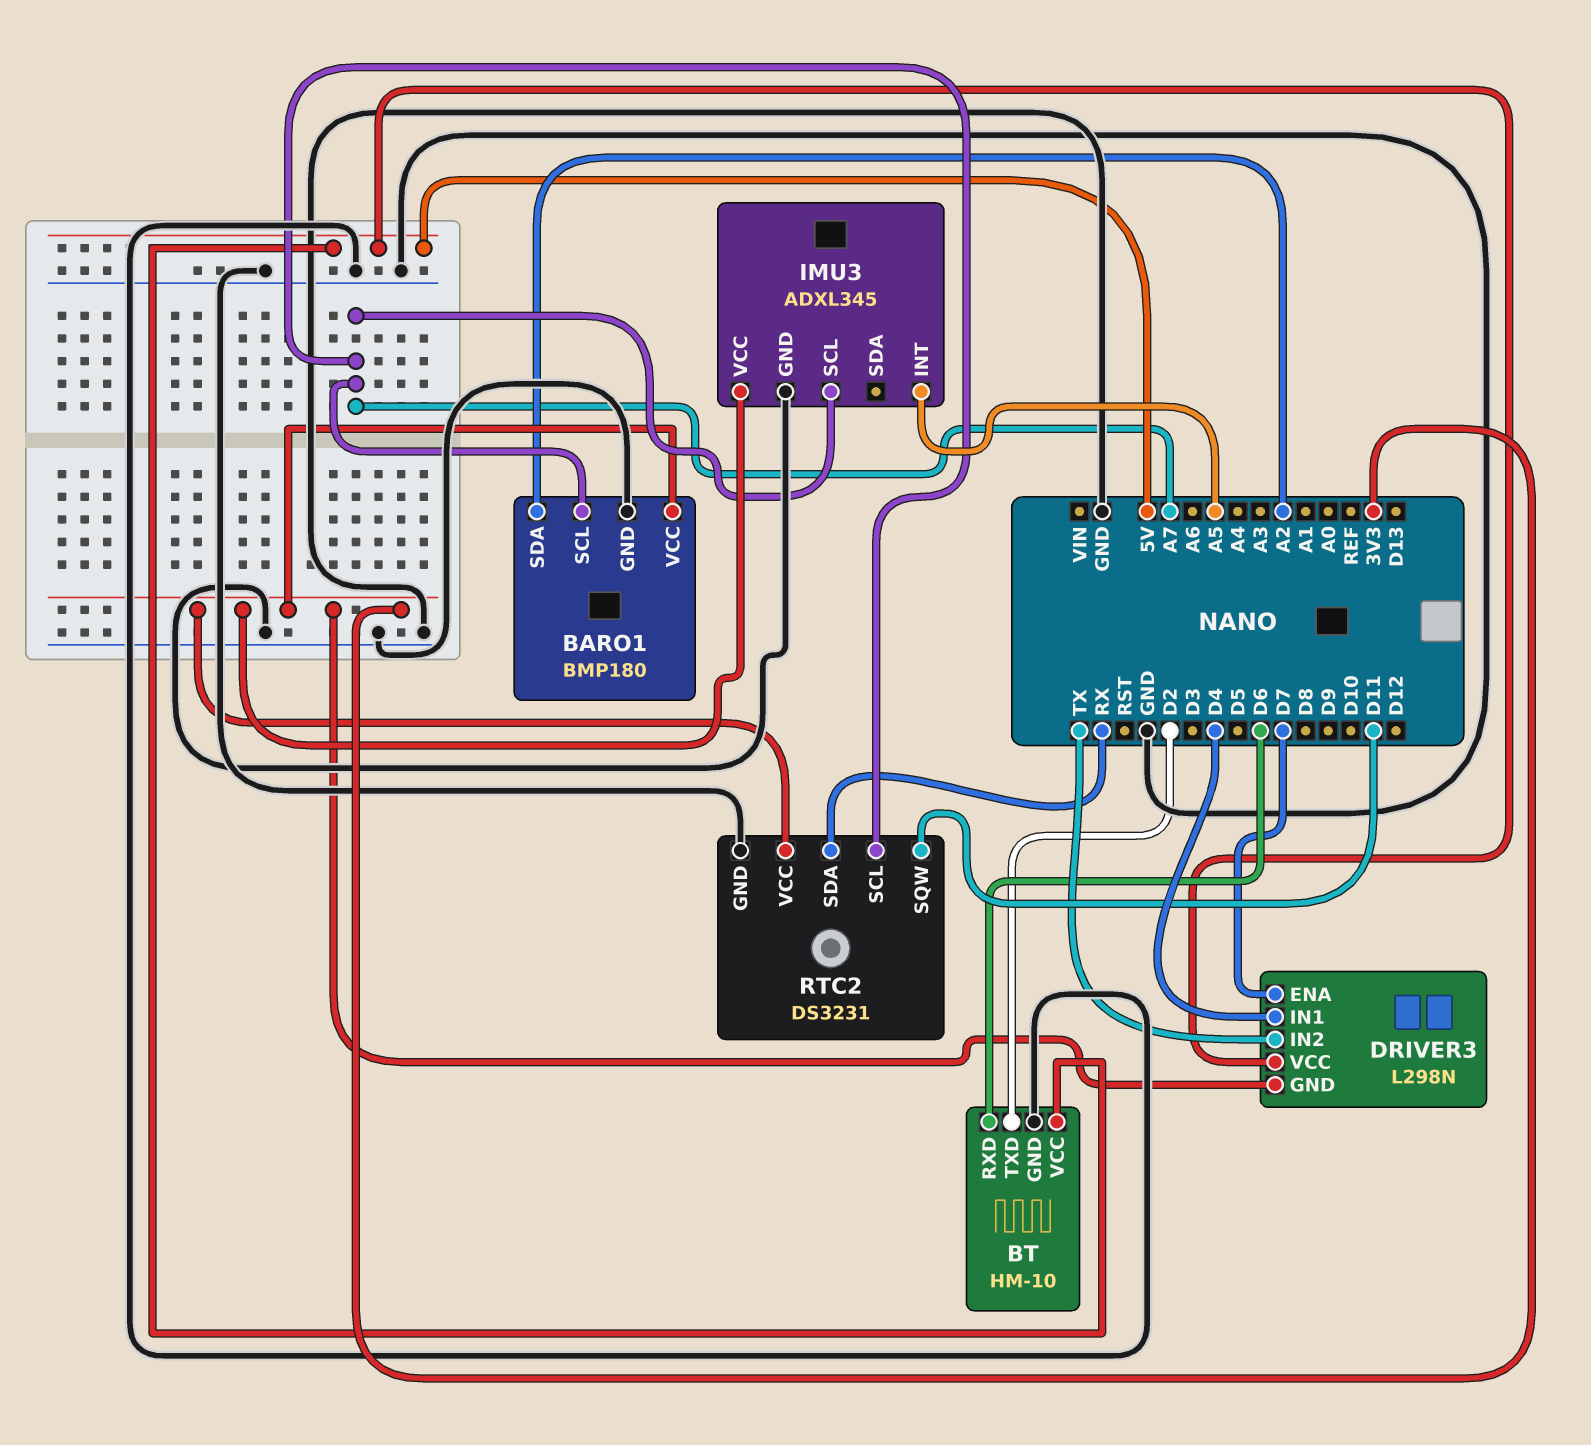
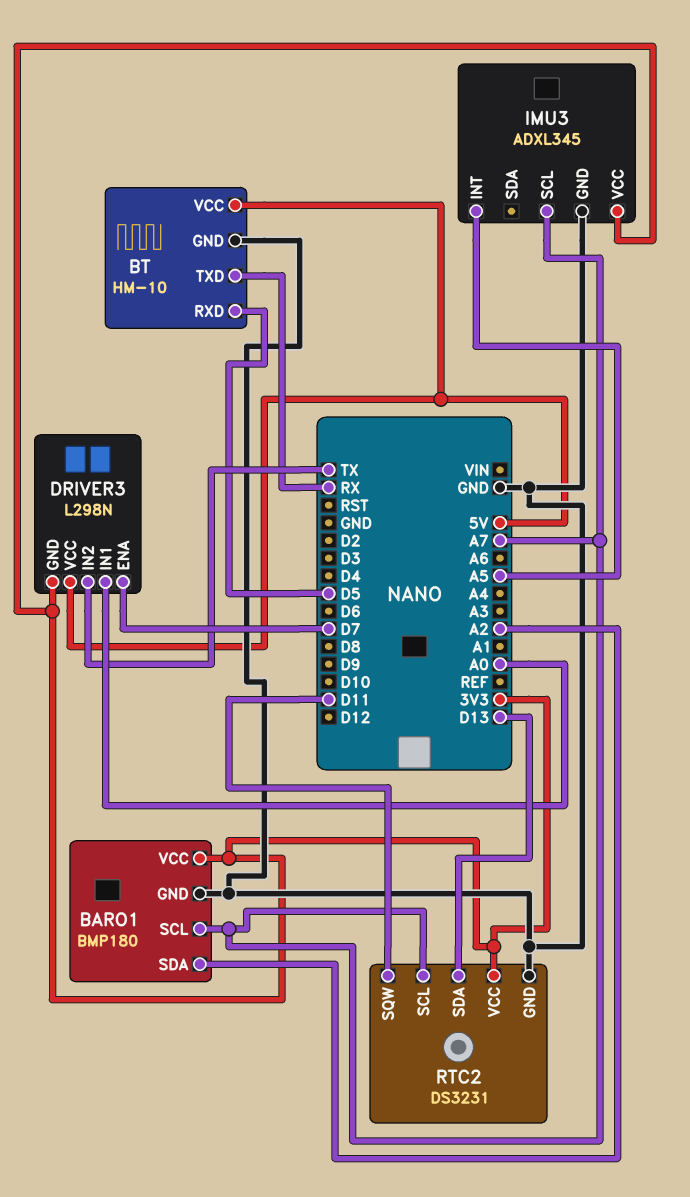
BT pin RXD: D6 -> D5
BT pin TXD: D2 -> RX
DRIVER3 pin IN1: D4 -> A0
RTC2 pin SDA: RX -> D13

